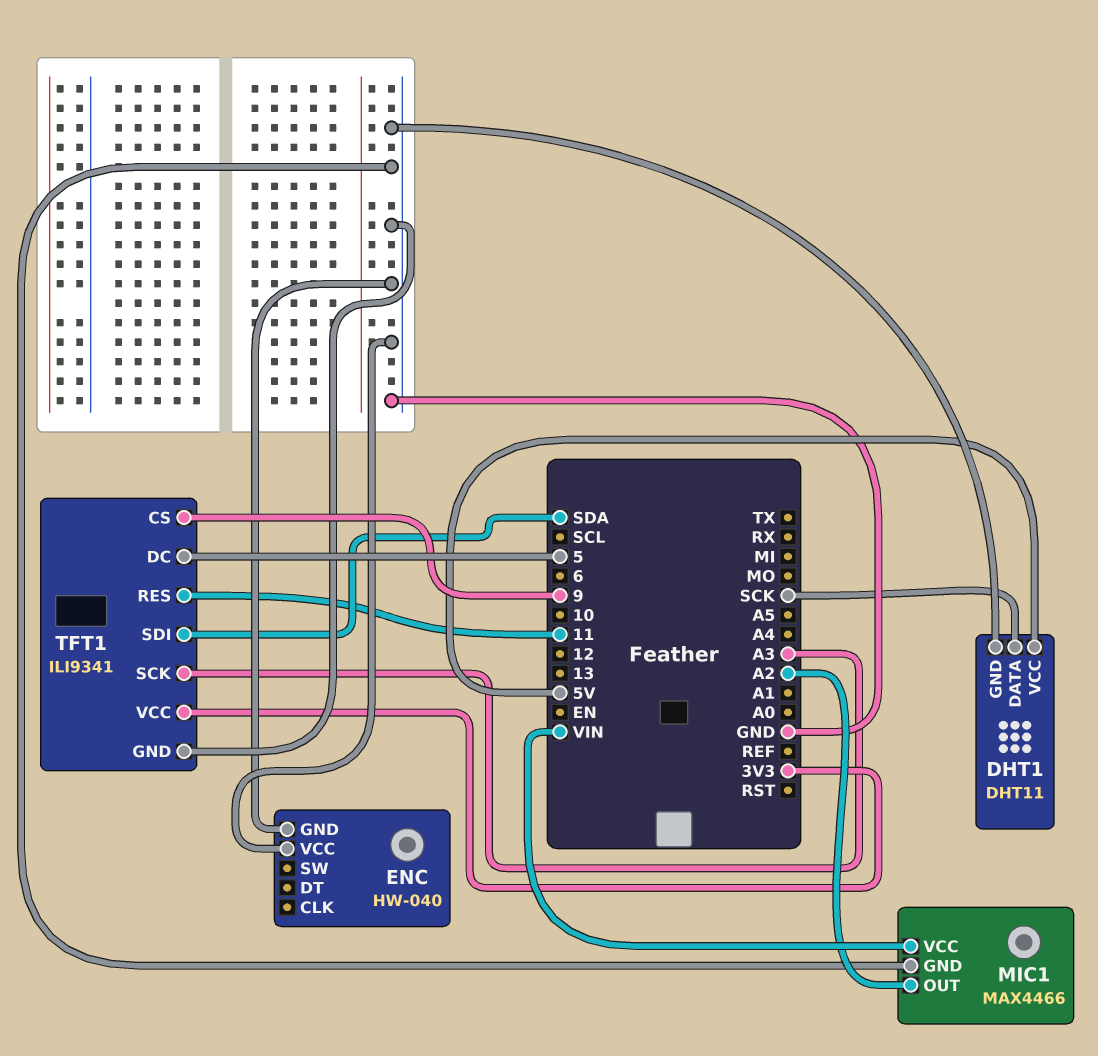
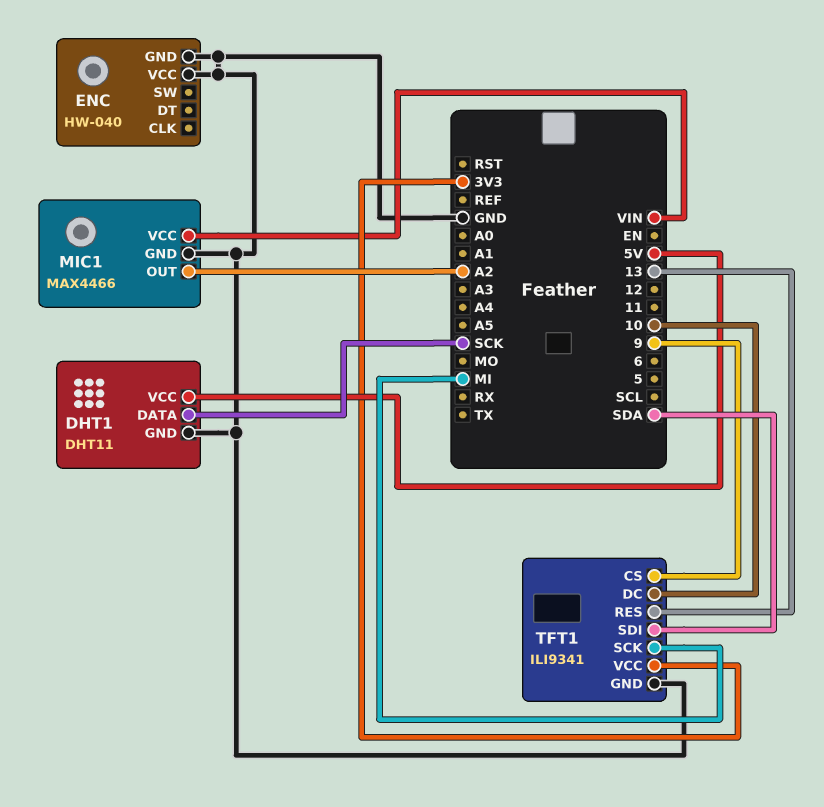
TFT1 pin DC: 5 -> 10
TFT1 pin RES: 11 -> 13
TFT1 pin SCK: A3 -> MI

